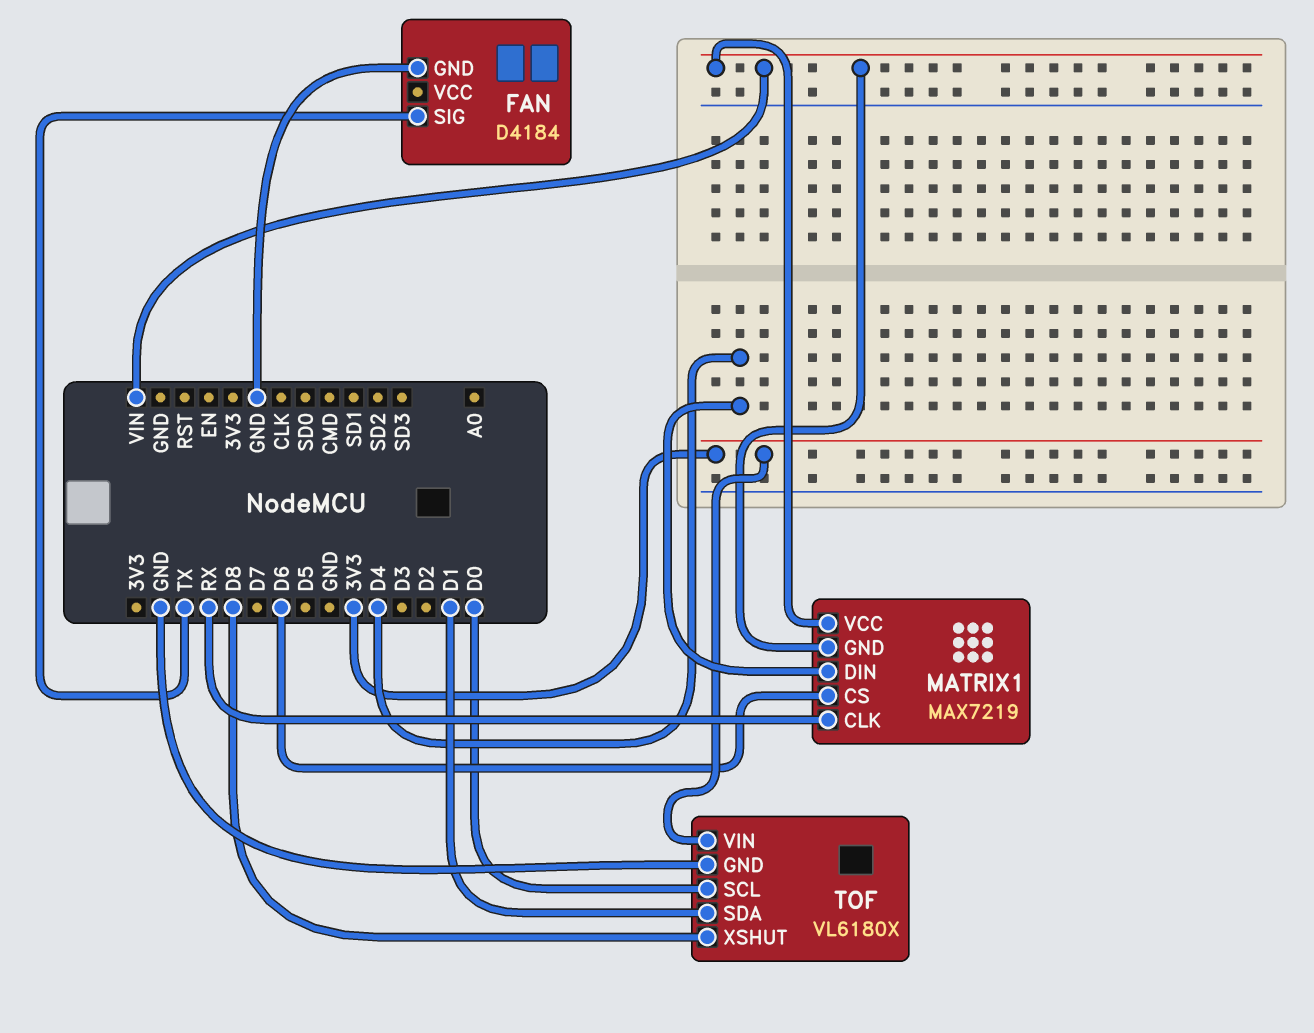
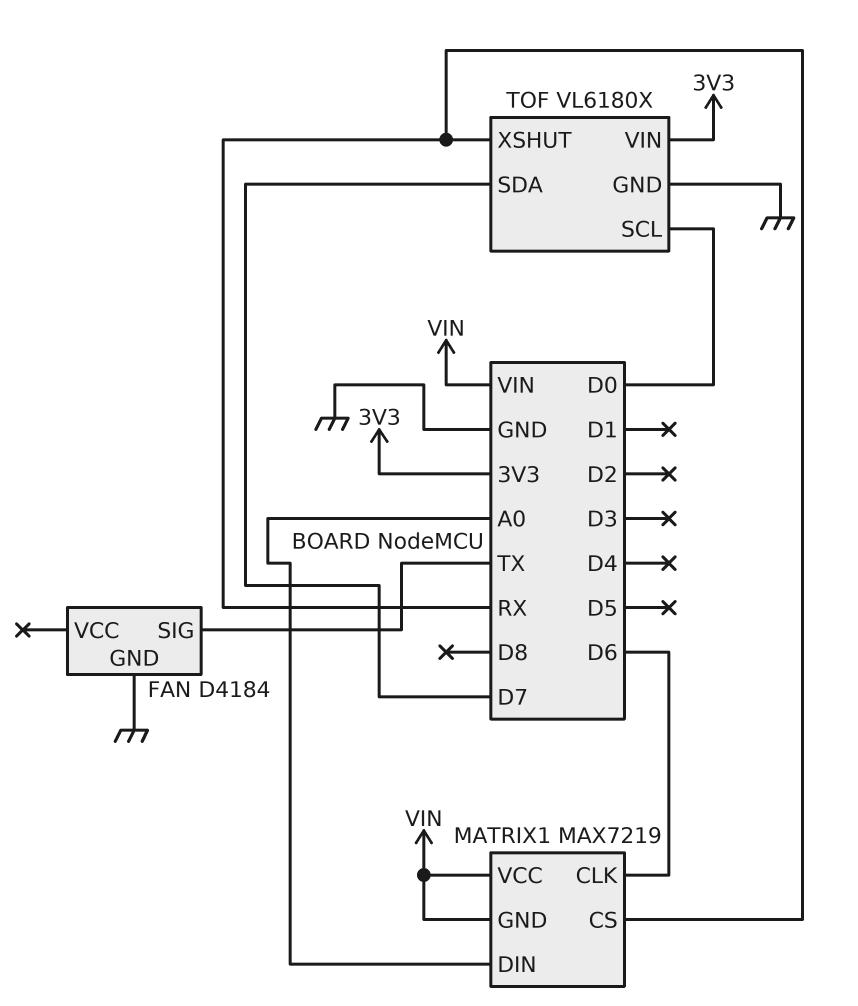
MATRIX1 pin CLK: RX -> D6
MATRIX1 pin CS: D6 -> RX
MATRIX1 pin DIN: D4 -> A0
TOF pin SDA: D1 -> D7
TOF pin XSHUT: D8 -> RX

